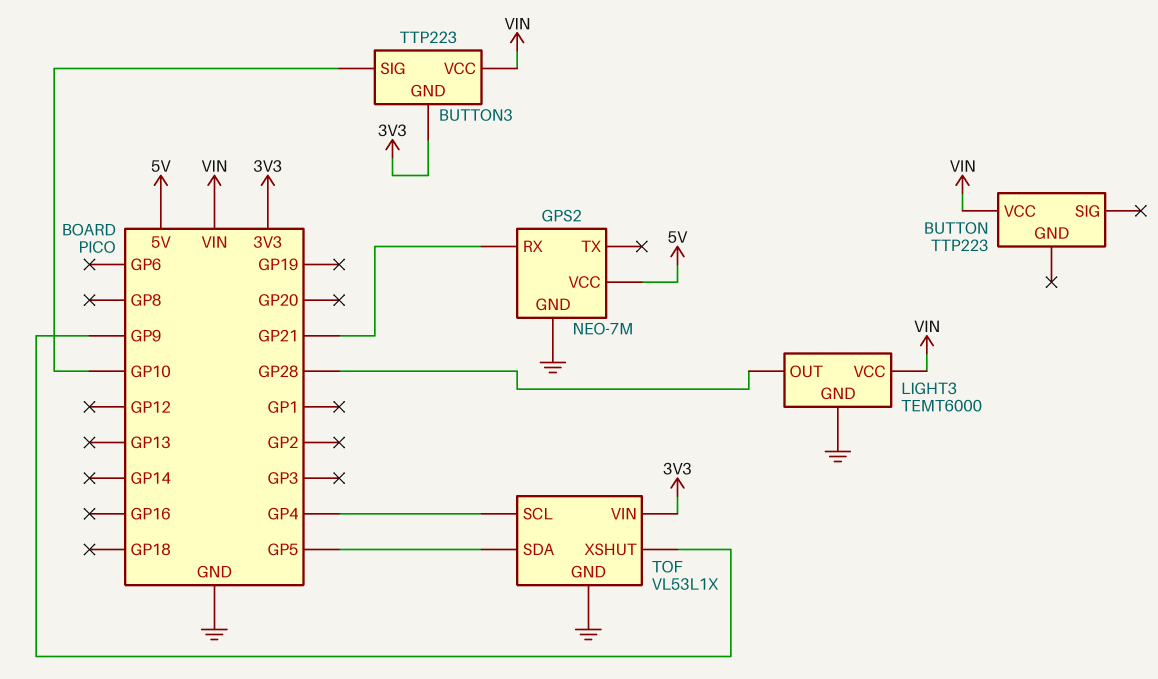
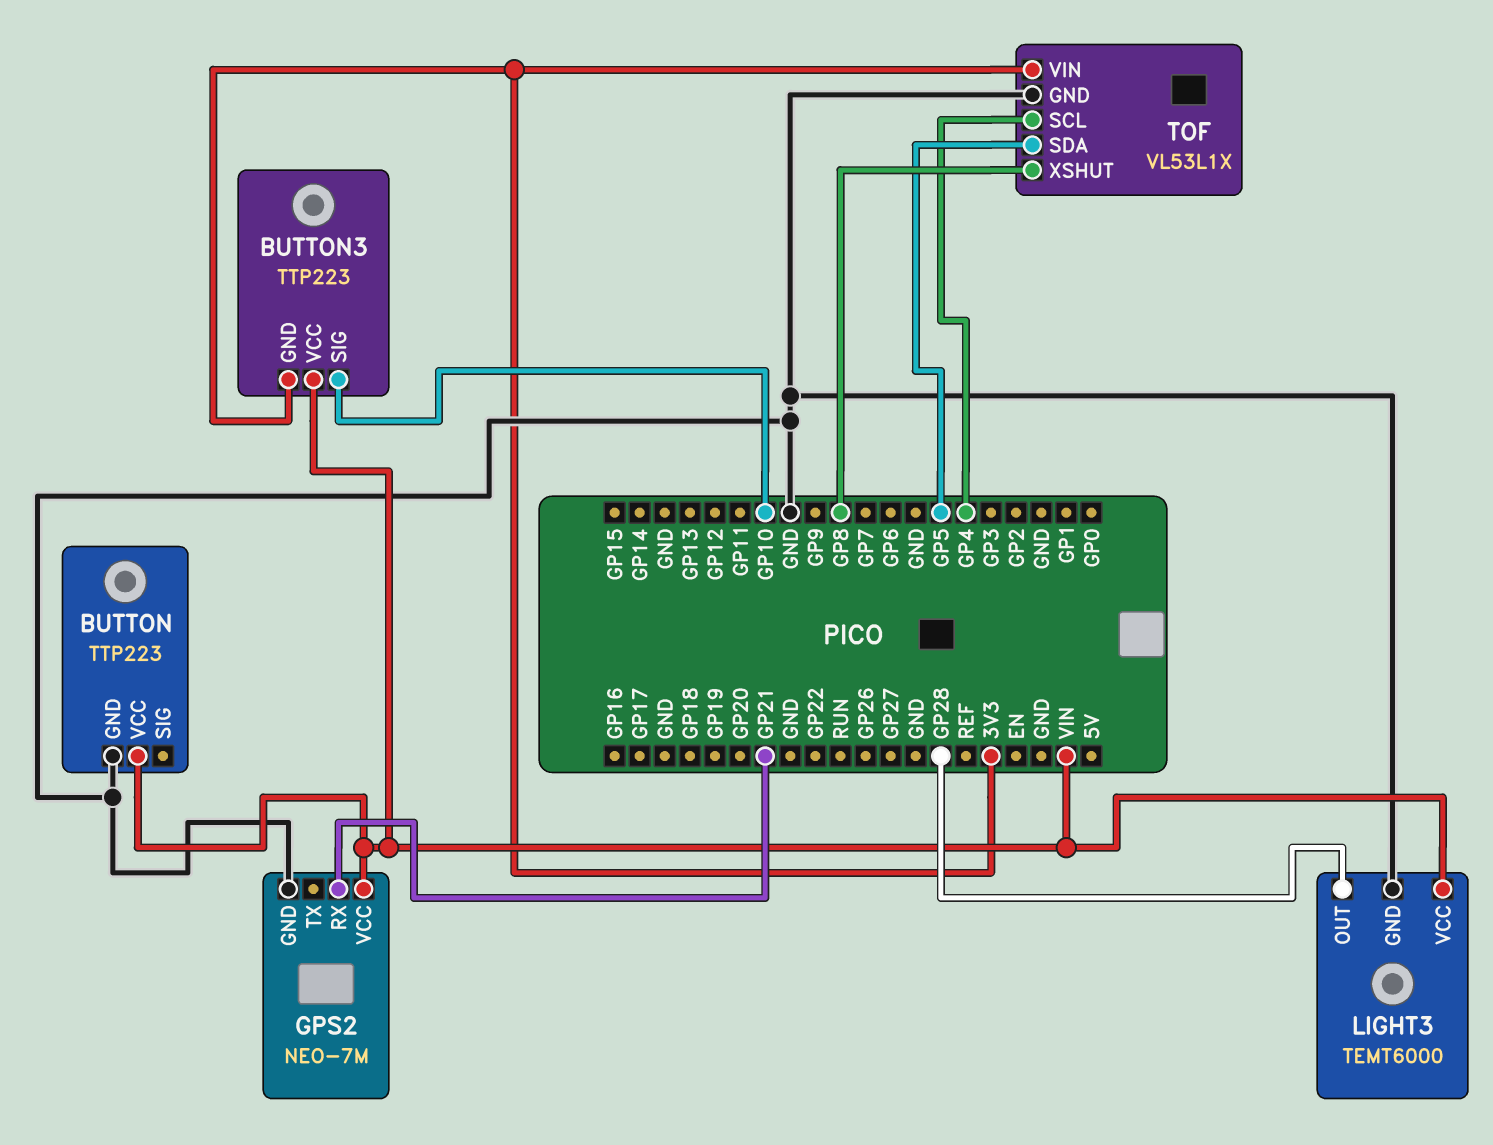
BUTTON pin GND: none -> GND
GPS2 pin VCC: 5V -> VIN
TOF pin XSHUT: GP9 -> GP8

